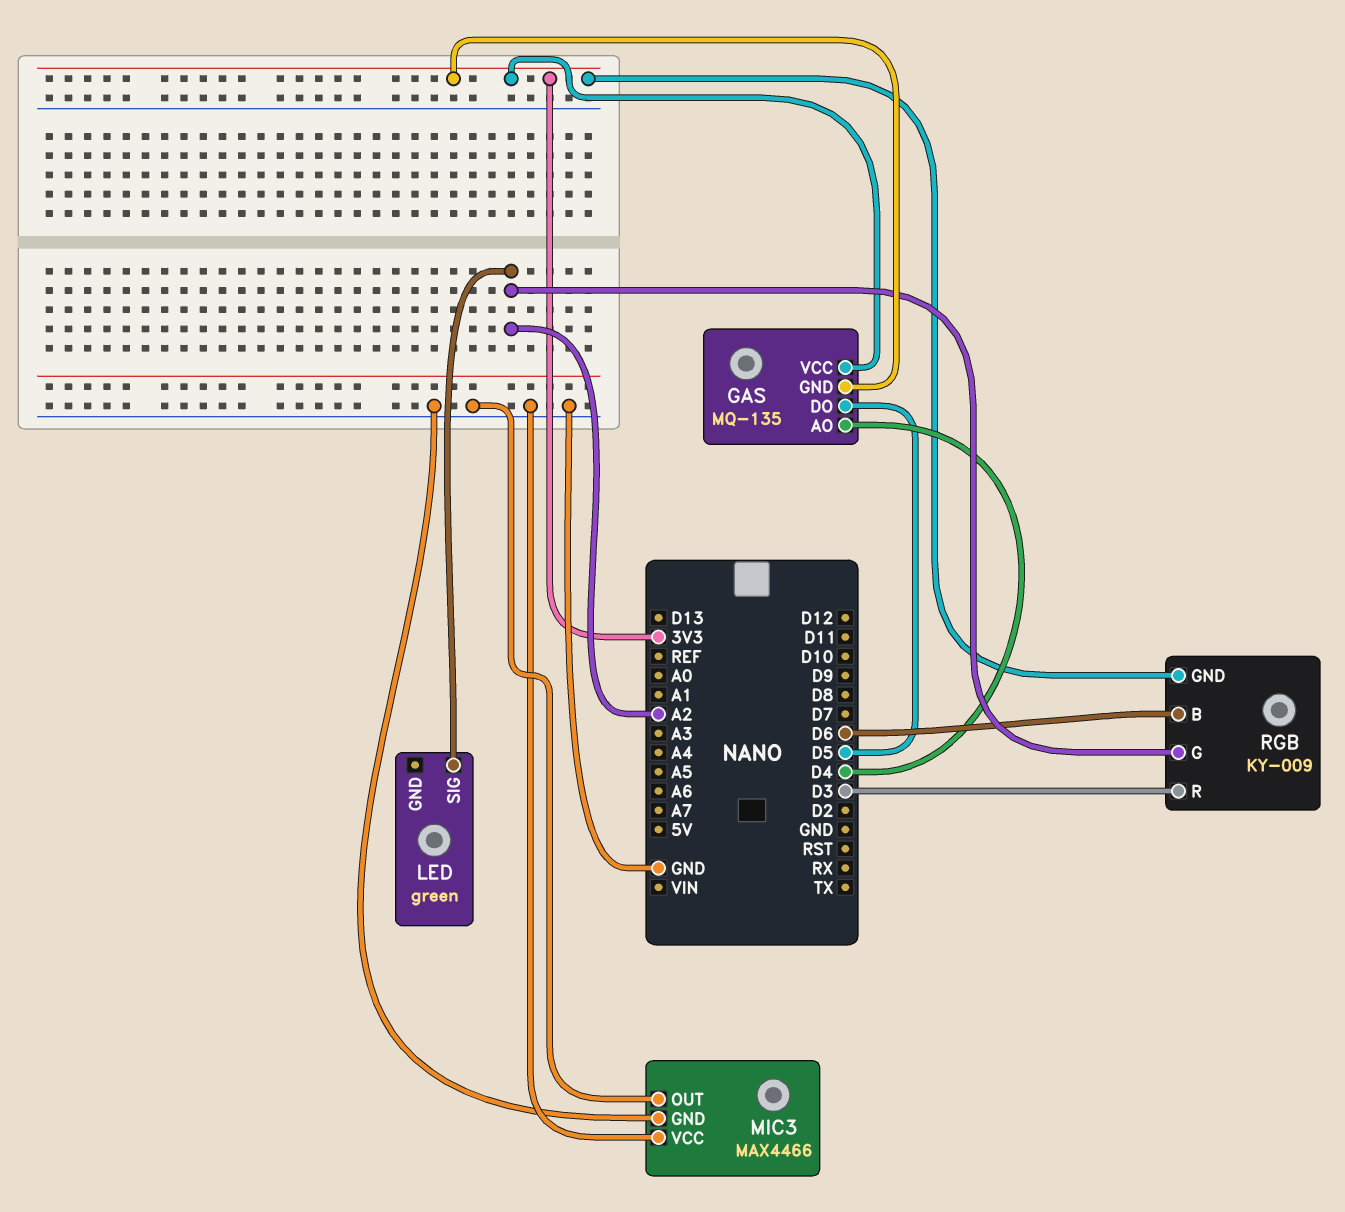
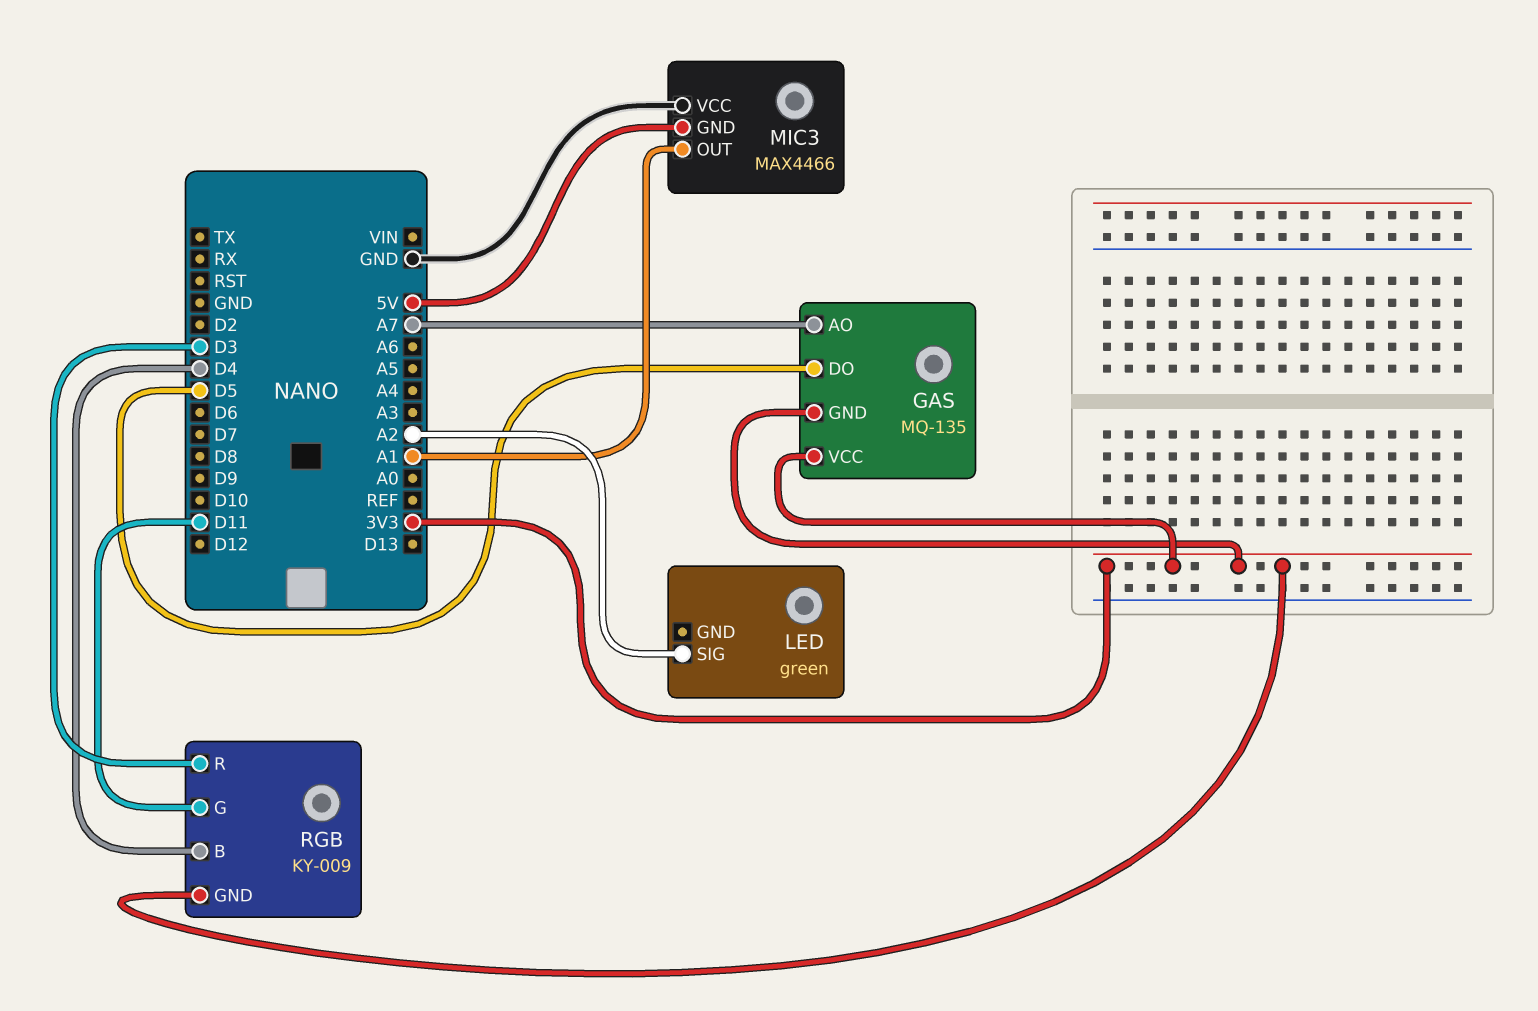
GAS pin AO: D4 -> A7
MIC3 pin GND: GND -> 5V
MIC3 pin OUT: GND -> A1
RGB pin B: D6 -> D4
RGB pin G: A2 -> D11

